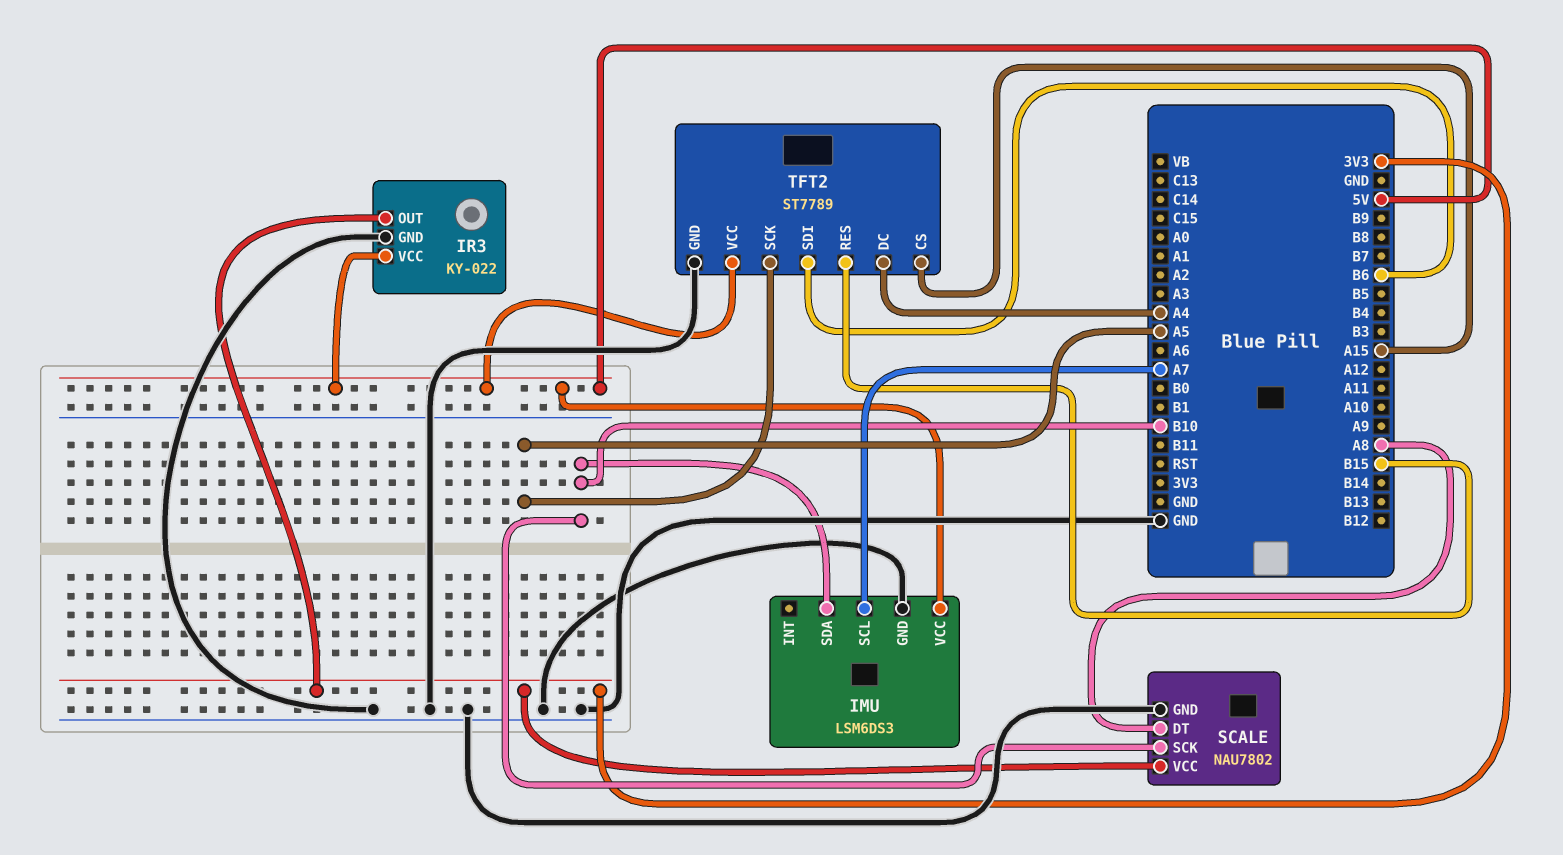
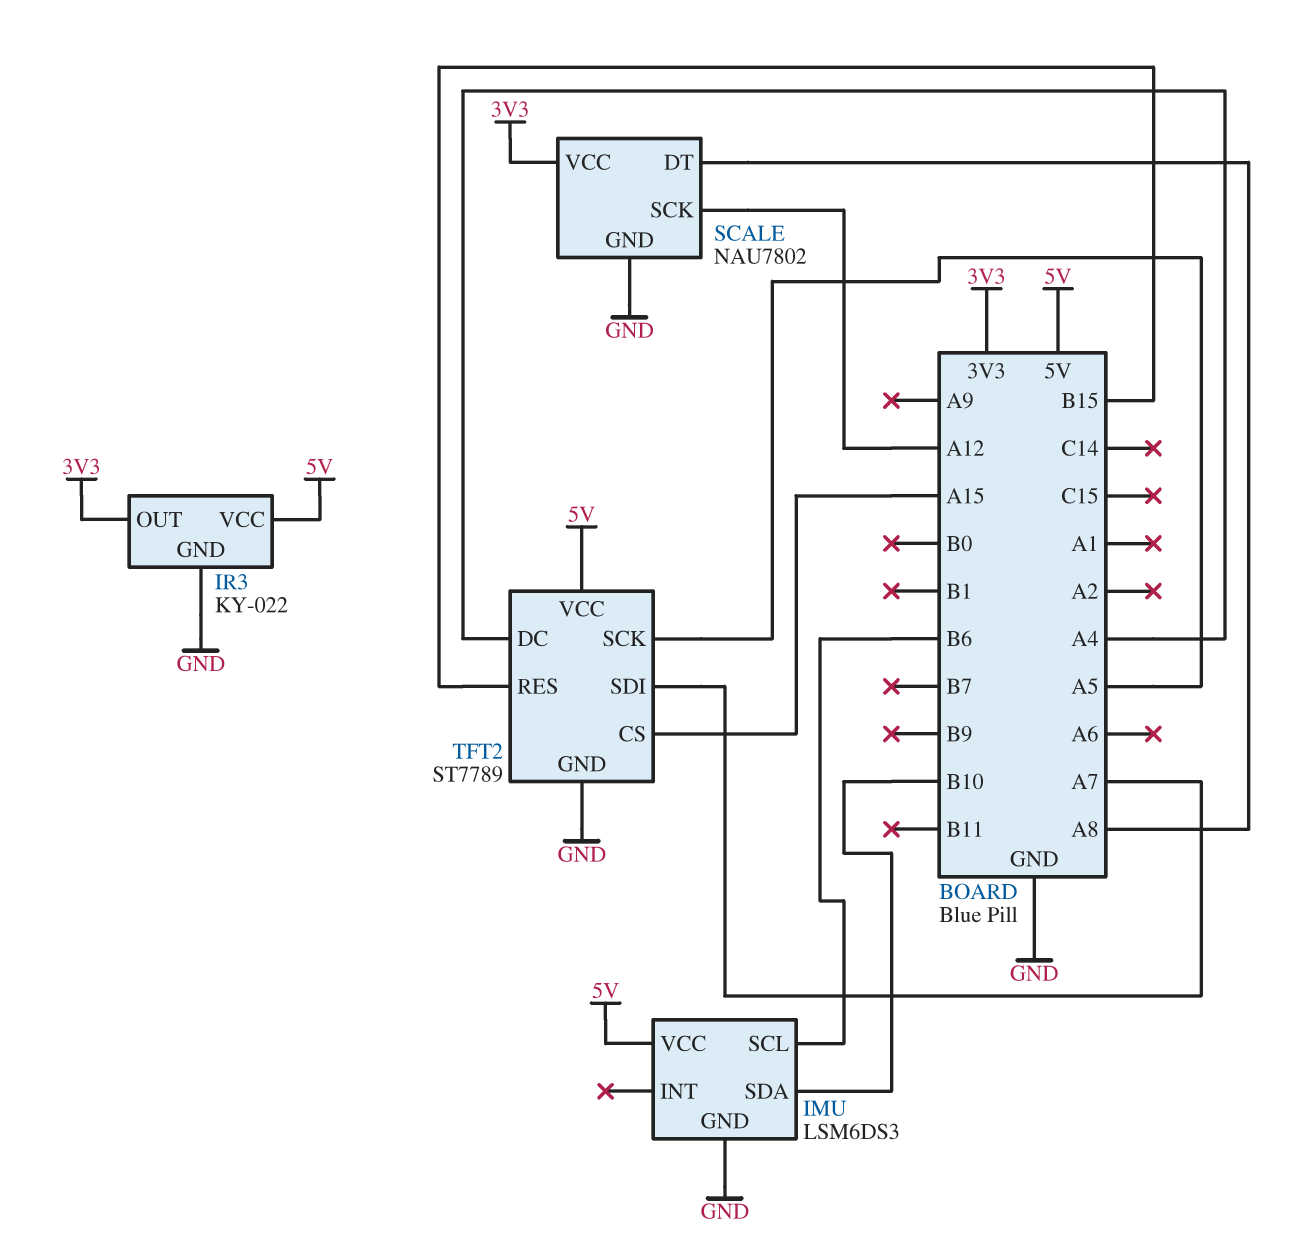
IMU pin SCL: A7 -> B6
SCALE pin SCK: B10 -> A12
TFT2 pin SDI: B6 -> A7

